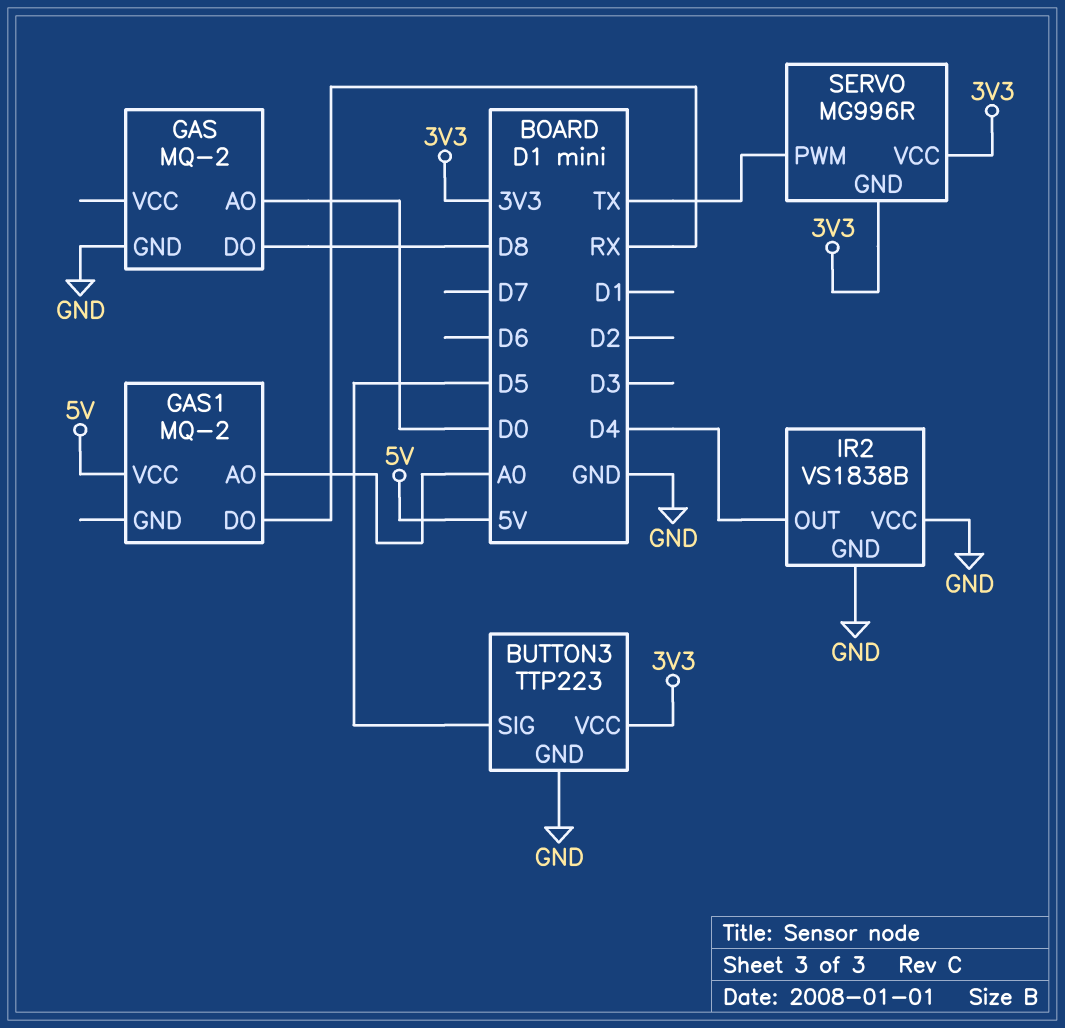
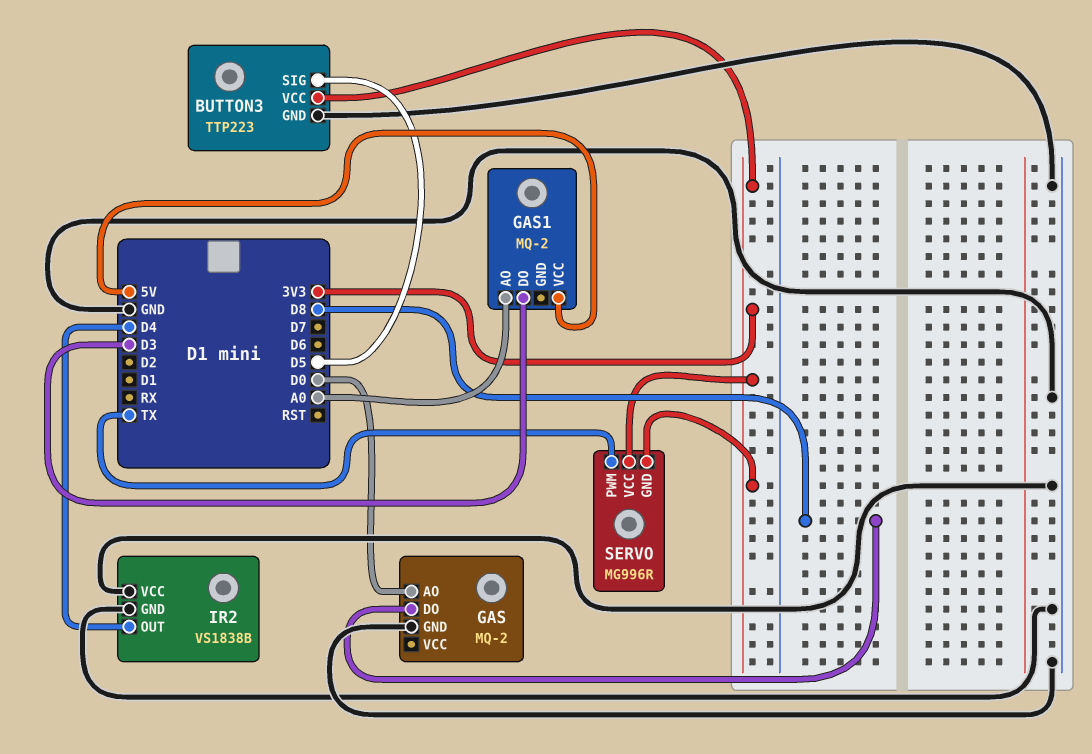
GAS1 pin DO: RX -> D3

